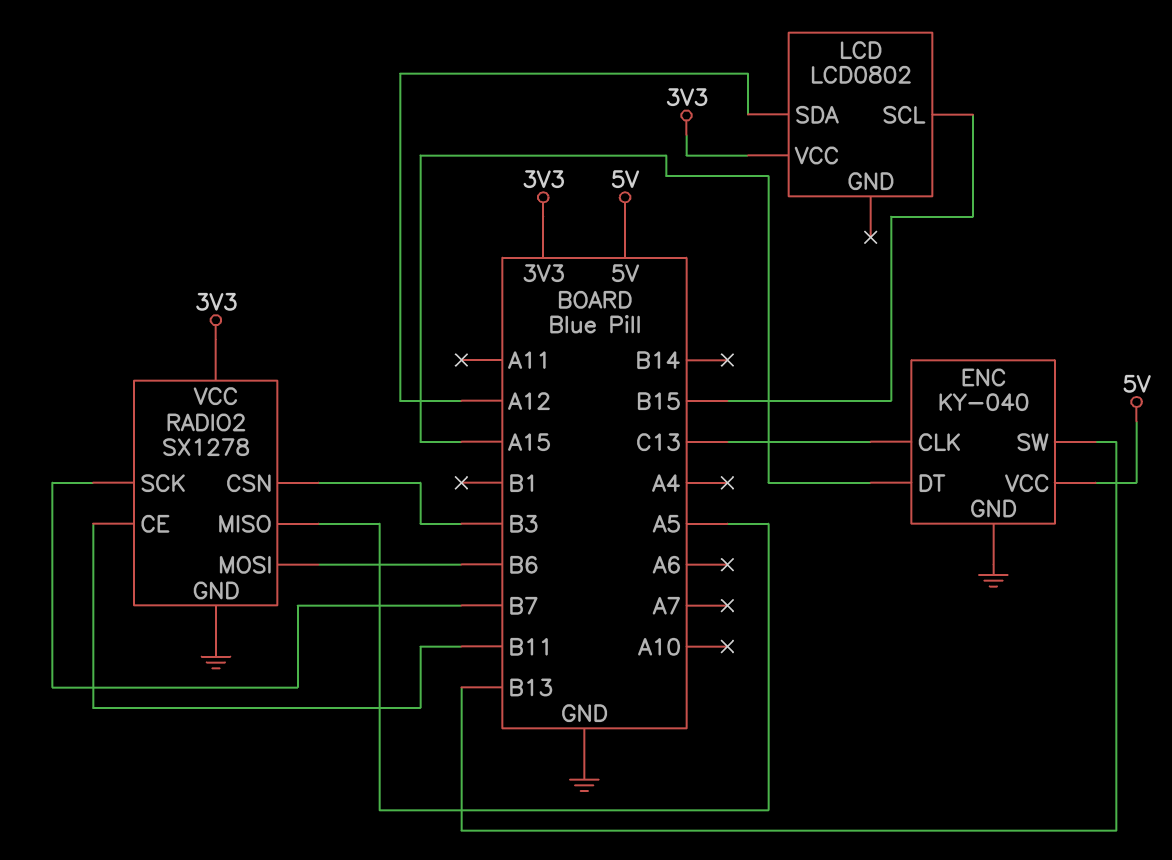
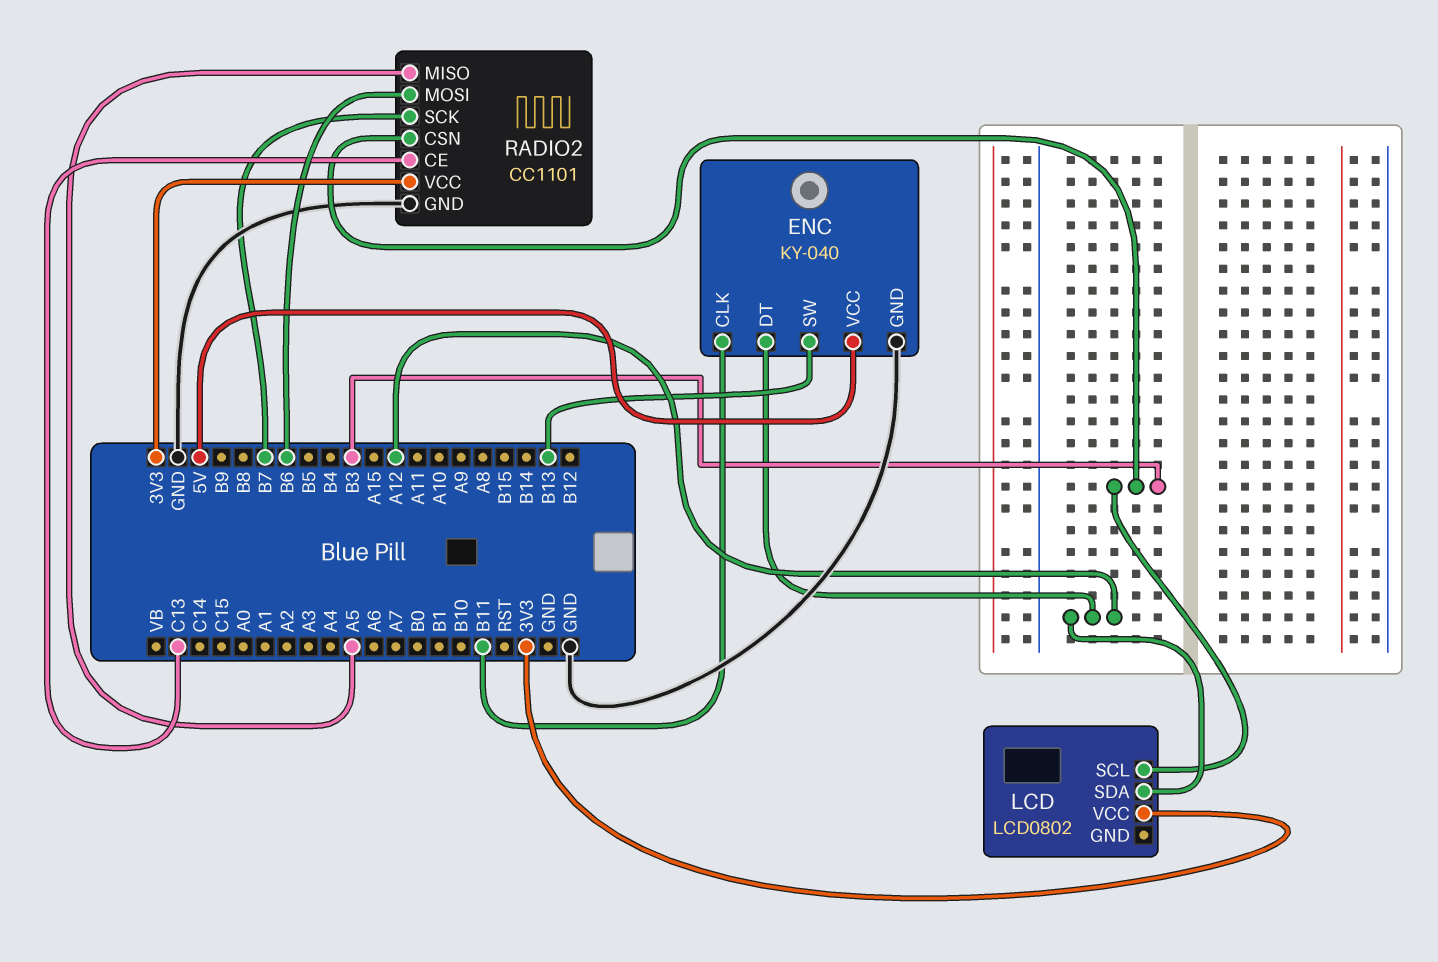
ENC pin CLK: C13 -> B11
ENC pin DT: A15 -> A12
LCD pin SCL: B15 -> B3
RADIO2: SX1278 -> CC1101
RADIO2 pin CE: B11 -> C13

